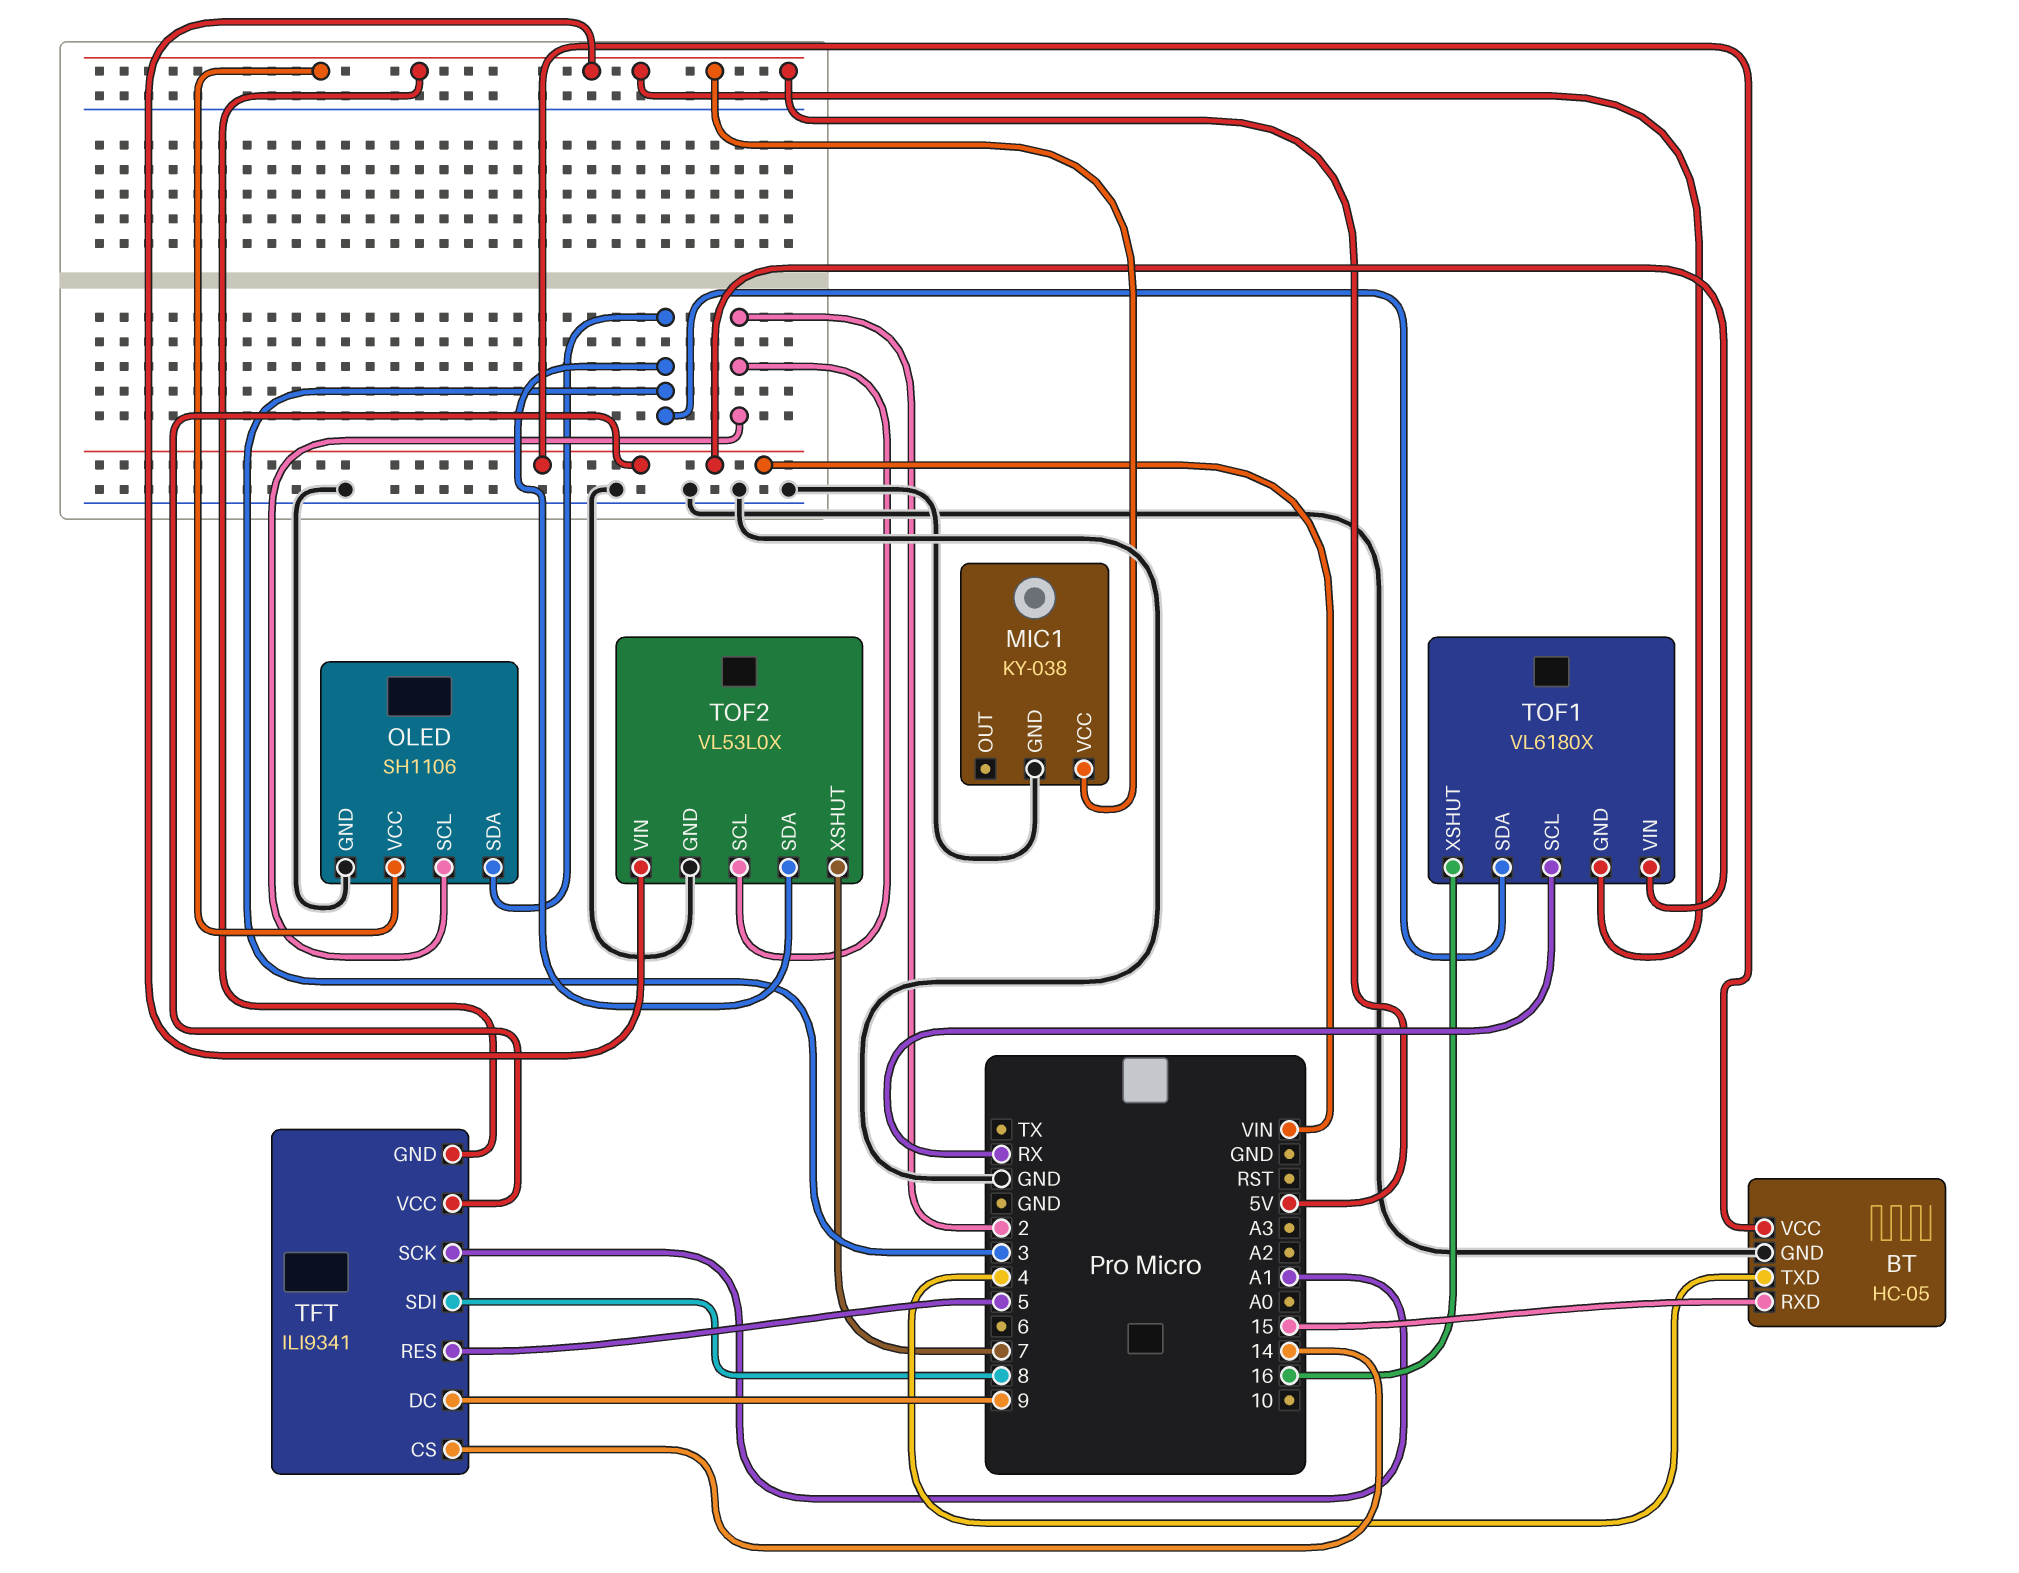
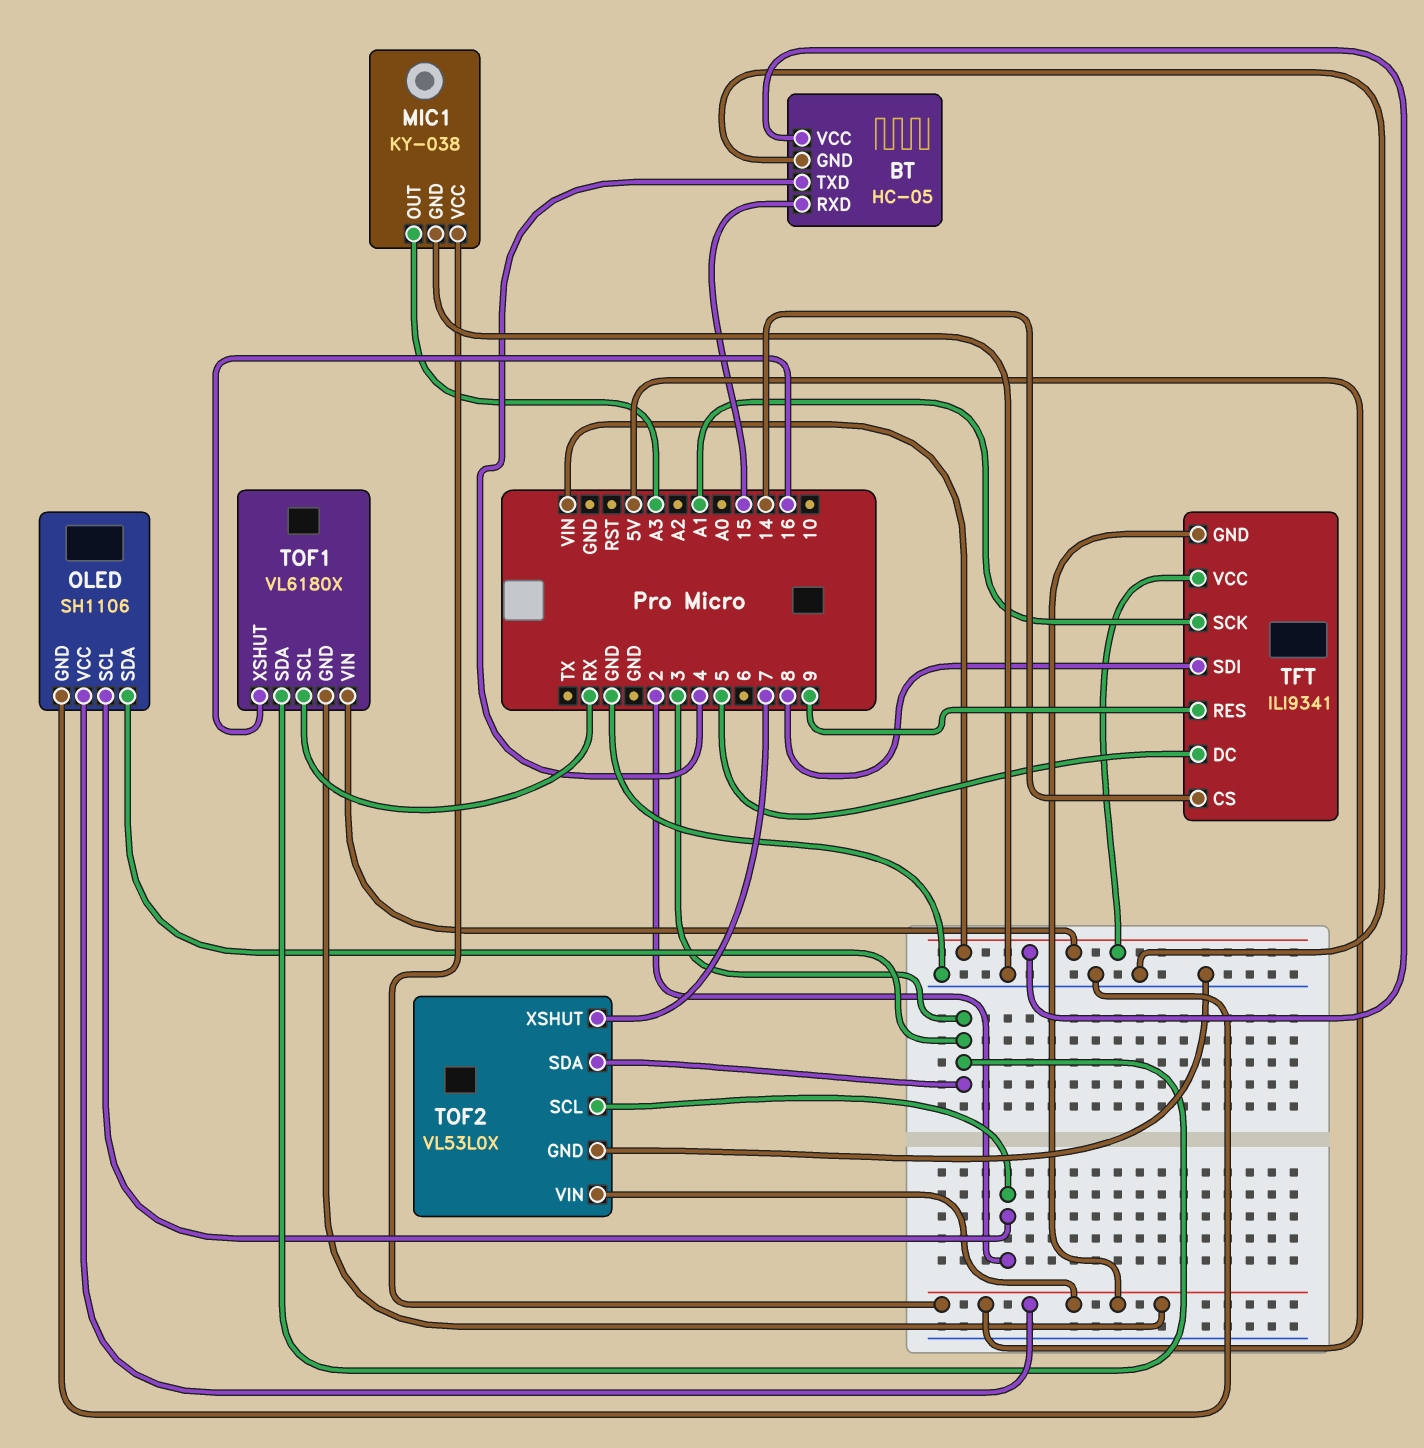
MIC1 pin OUT: none -> A3
TFT pin DC: 9 -> 5
TFT pin RES: 5 -> 9

